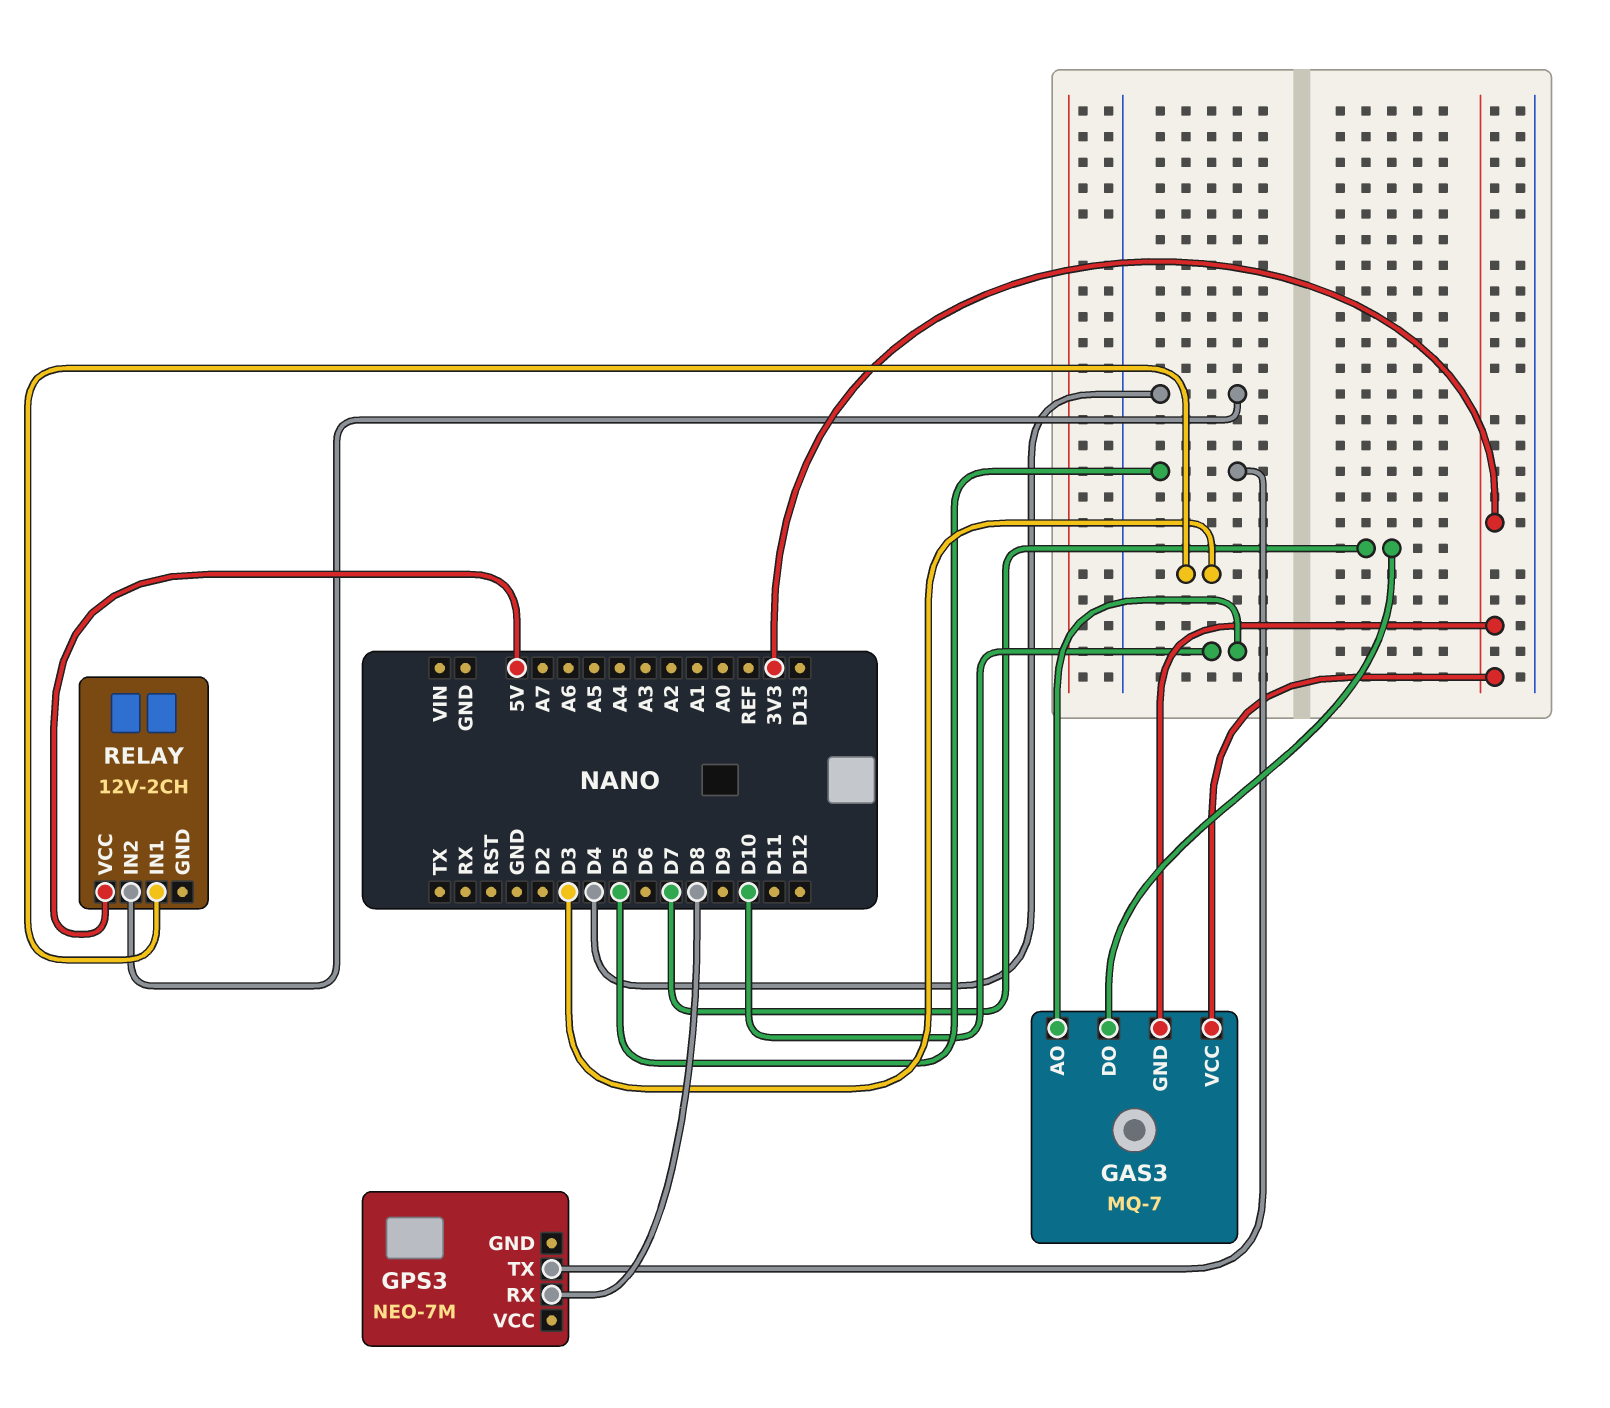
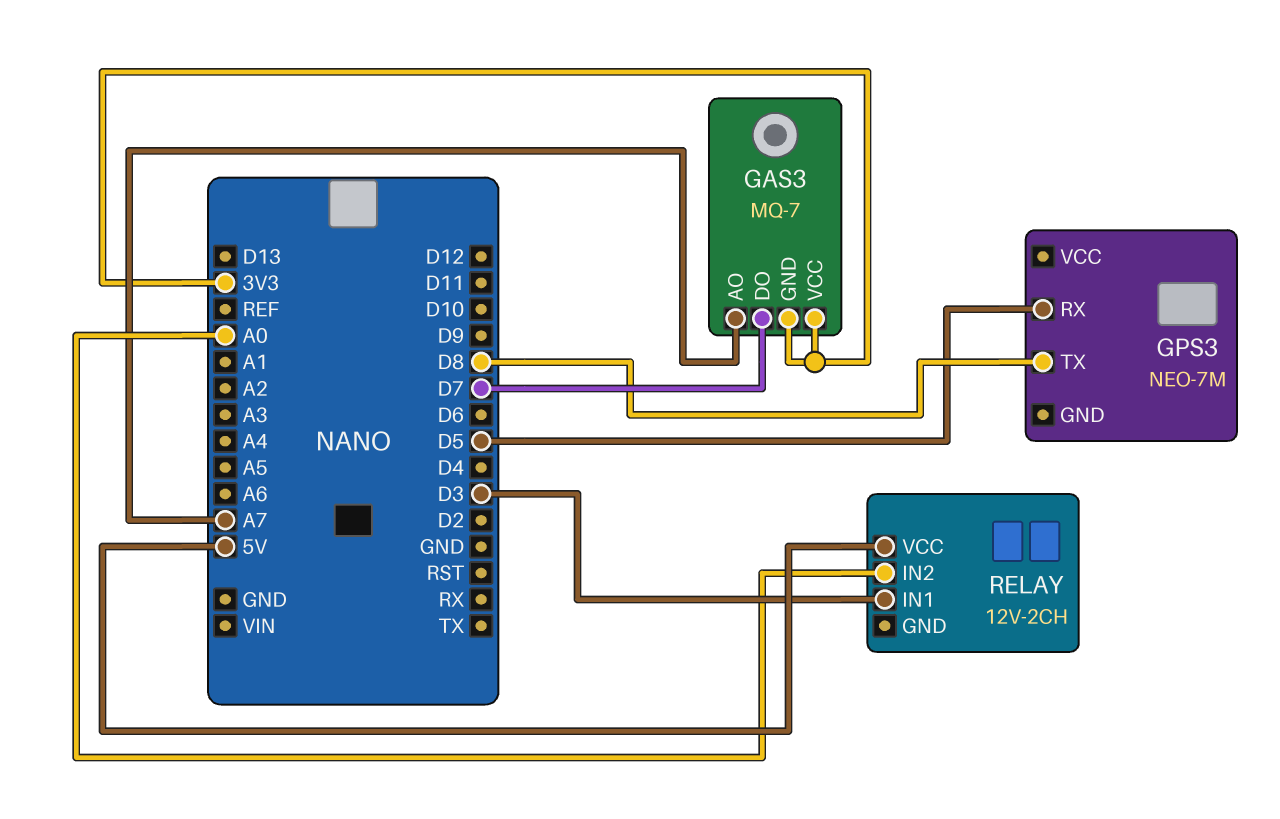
GAS3 pin AO: D10 -> A7
GPS3 pin RX: D8 -> D5
GPS3 pin TX: D5 -> D8
RELAY pin IN2: D4 -> A0

